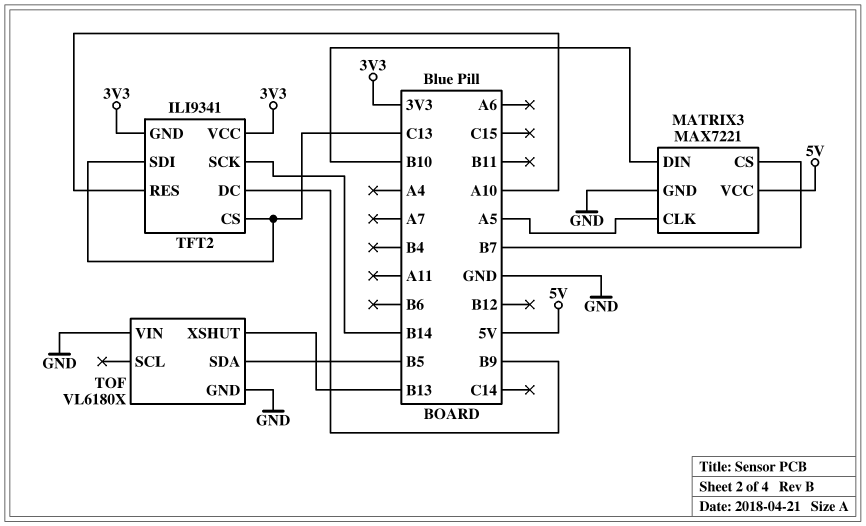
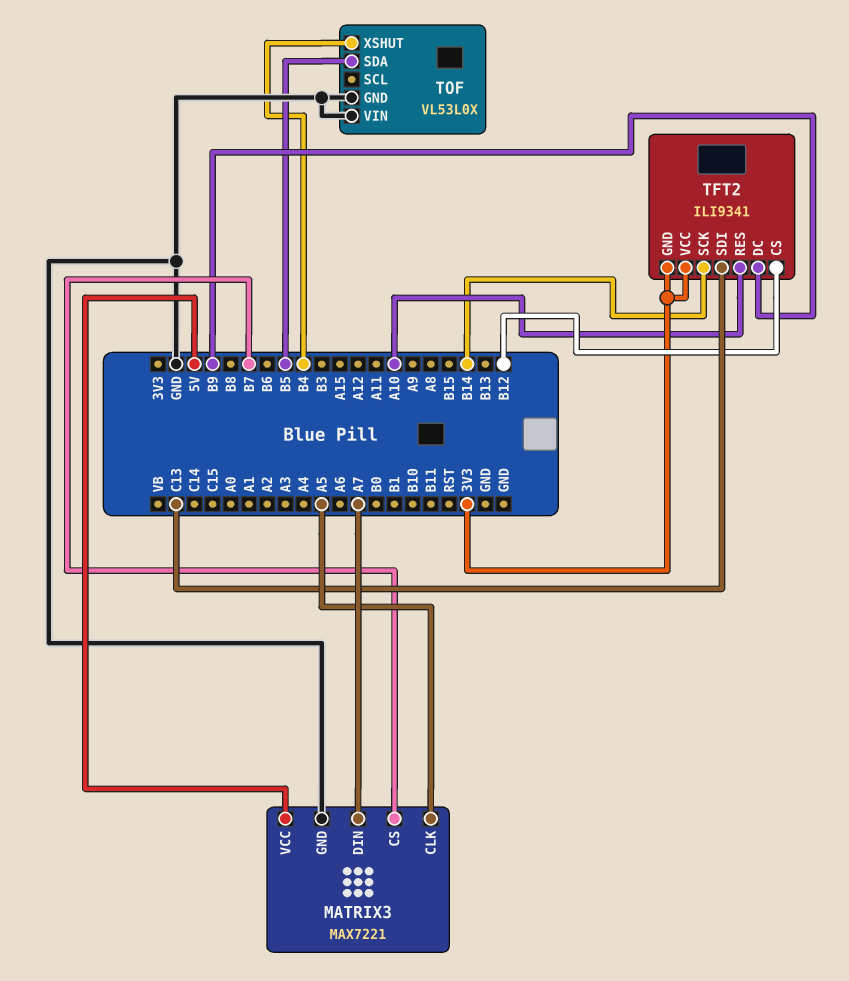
MATRIX3 pin DIN: B10 -> A7
TFT2 pin CS: C13 -> B12
TOF: VL6180X -> VL53L0X
TOF pin XSHUT: B13 -> B4

